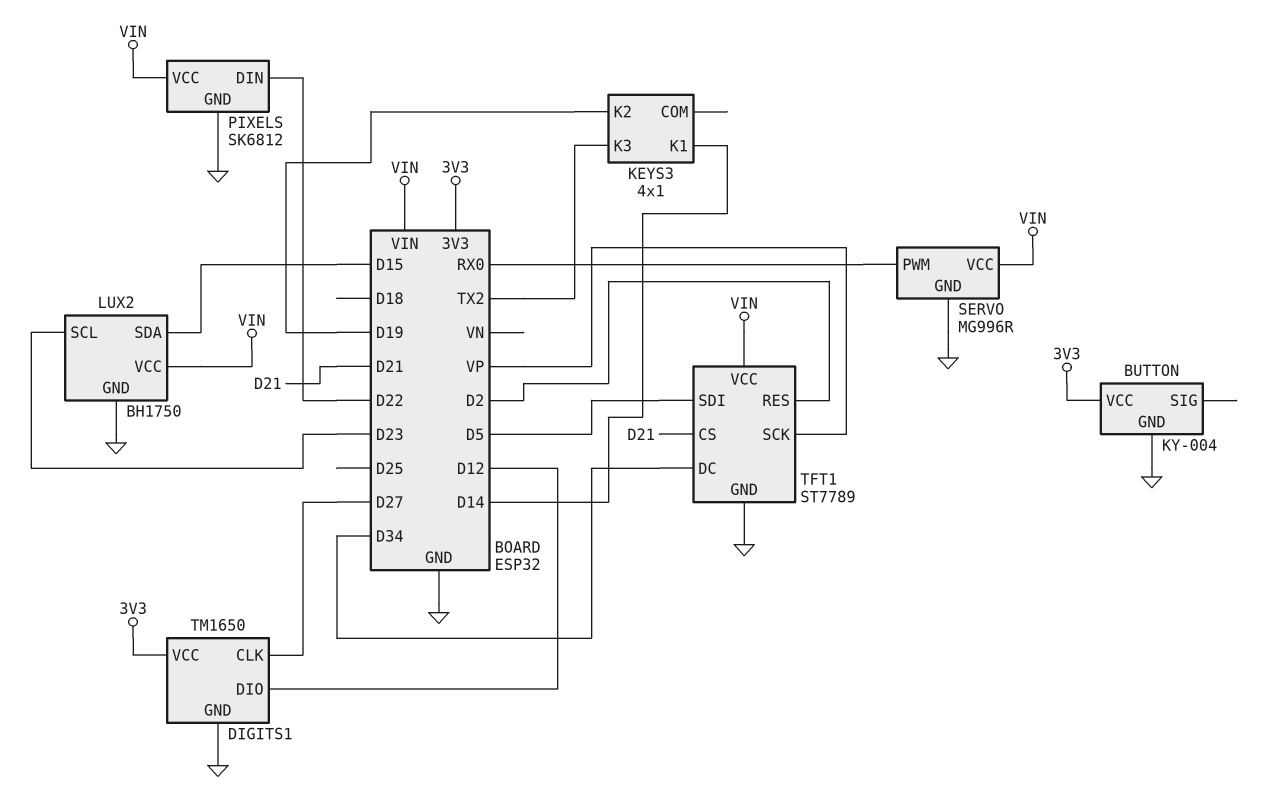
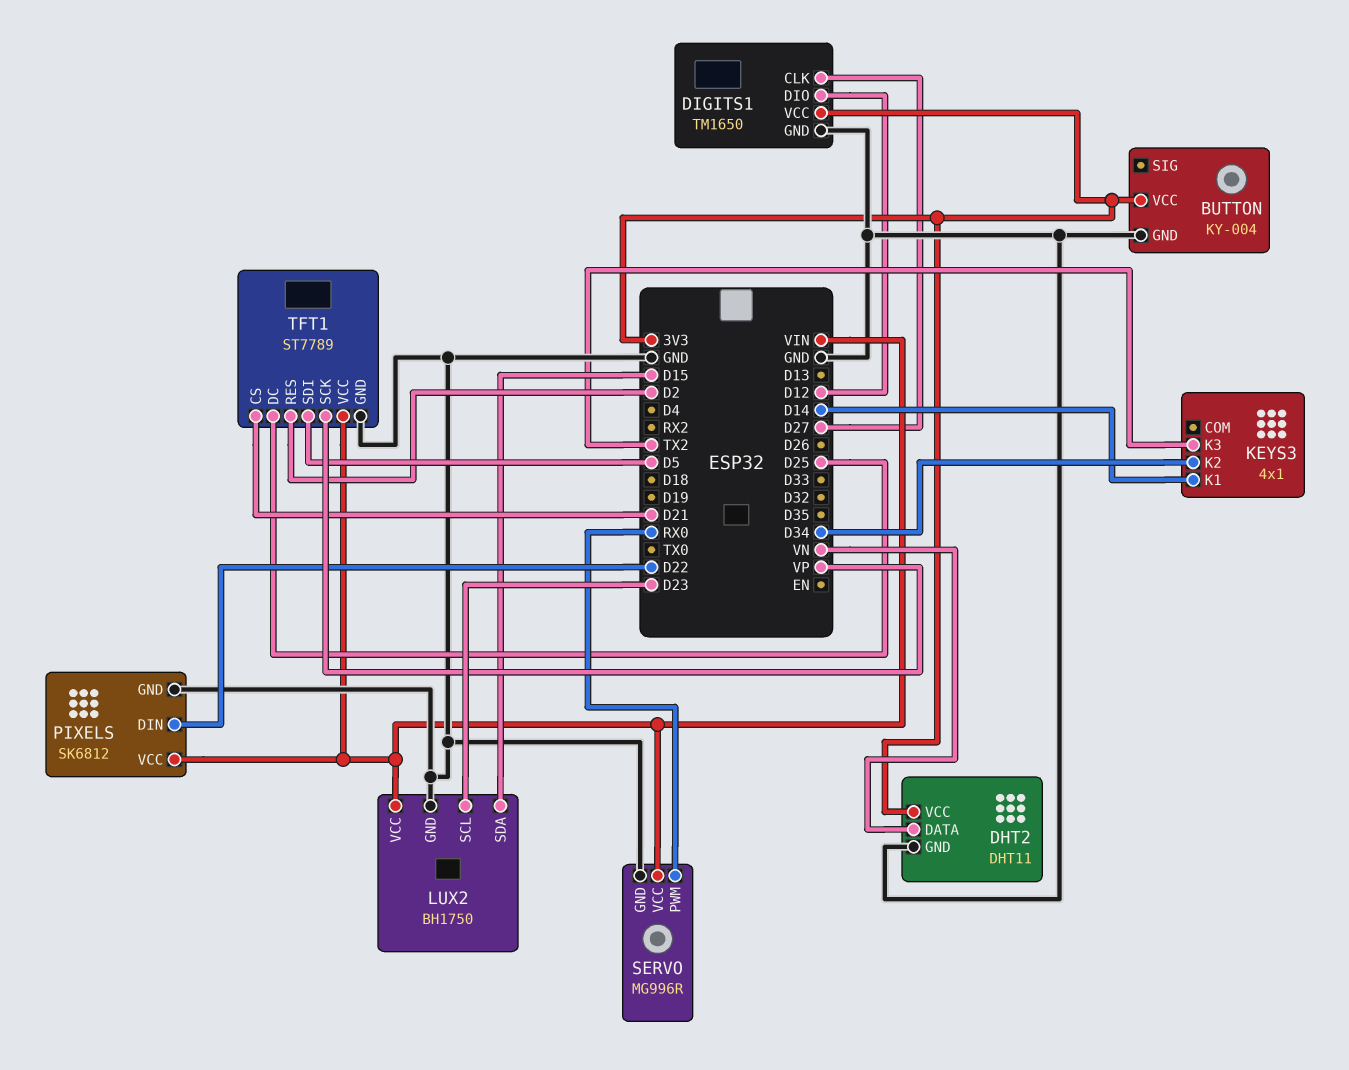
DHT2: none -> DHT11
DHT2 pin DATA: none -> VN
DHT2 pin GND: none -> GND
DHT2 pin VCC: none -> 3V3
KEYS3 pin K2: D19 -> D34
TFT1 pin DC: D34 -> D25

